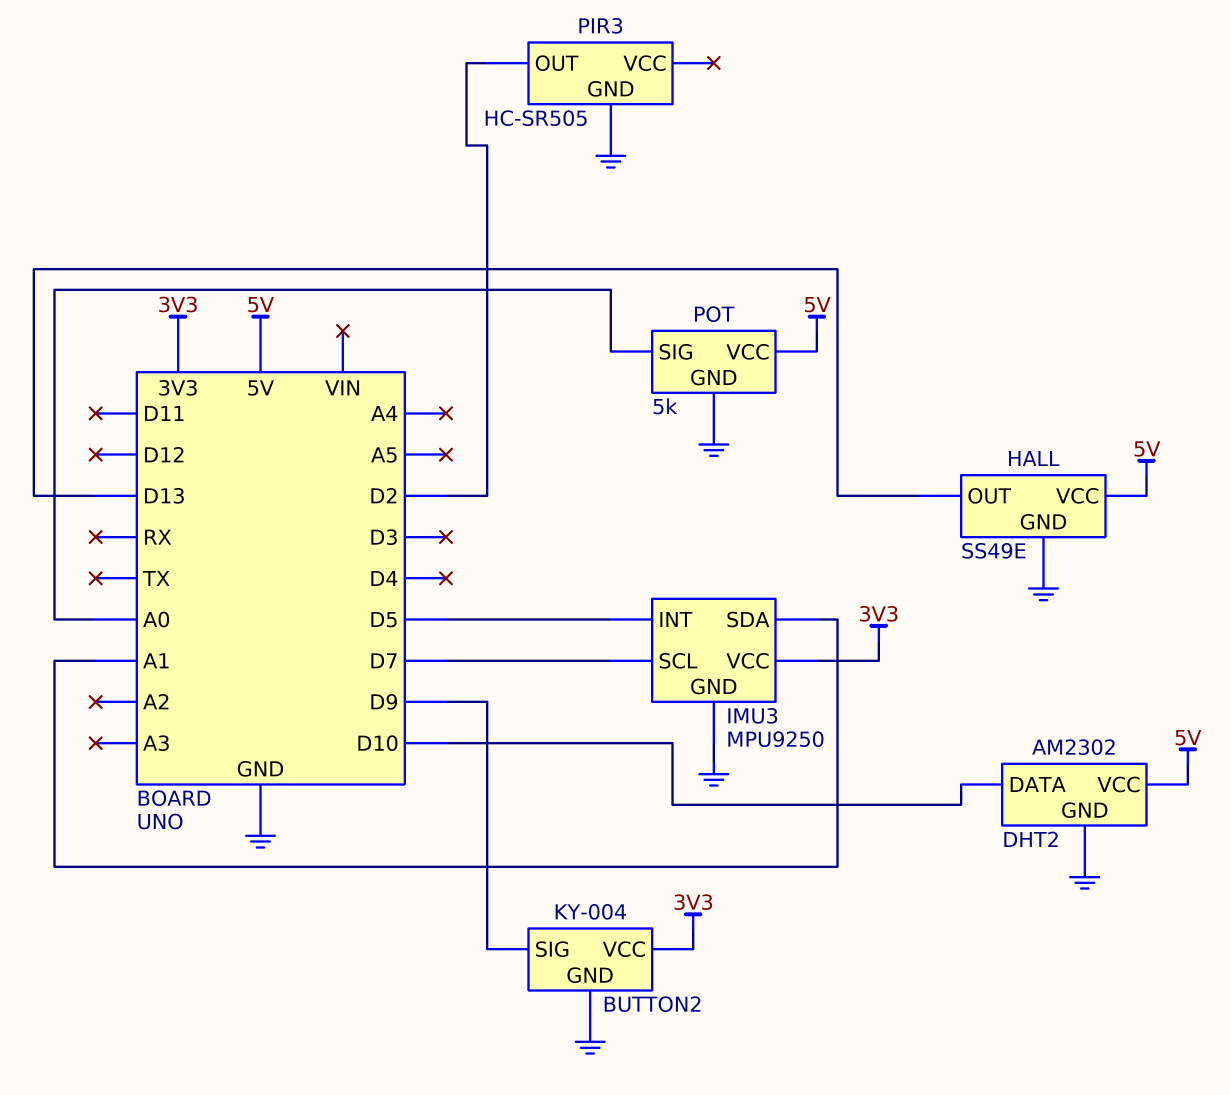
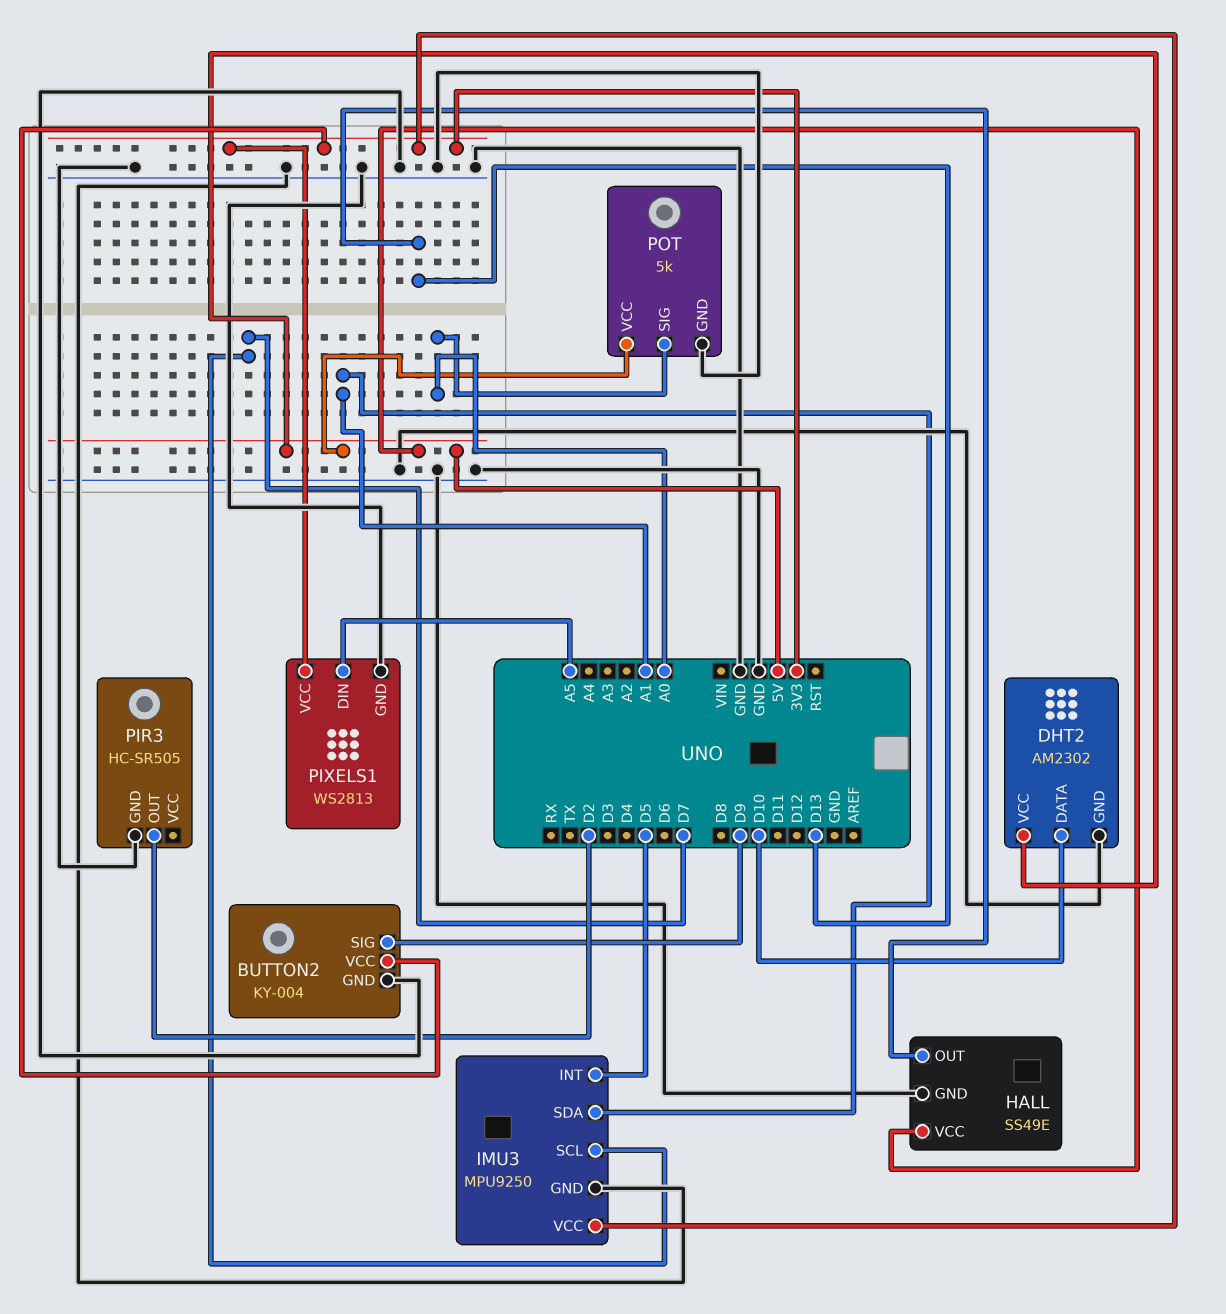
PIXELS1: none -> WS2813
PIXELS1 pin DIN: none -> A5
PIXELS1 pin GND: none -> GND
PIXELS1 pin VCC: none -> 3V3

